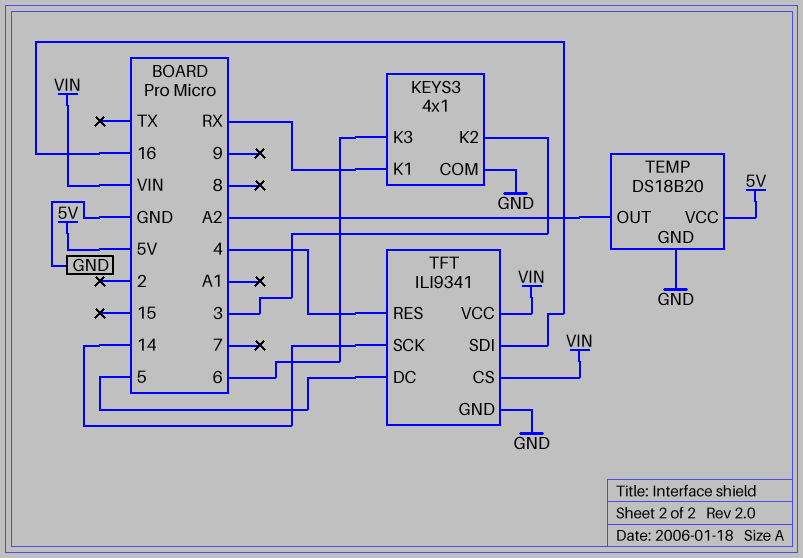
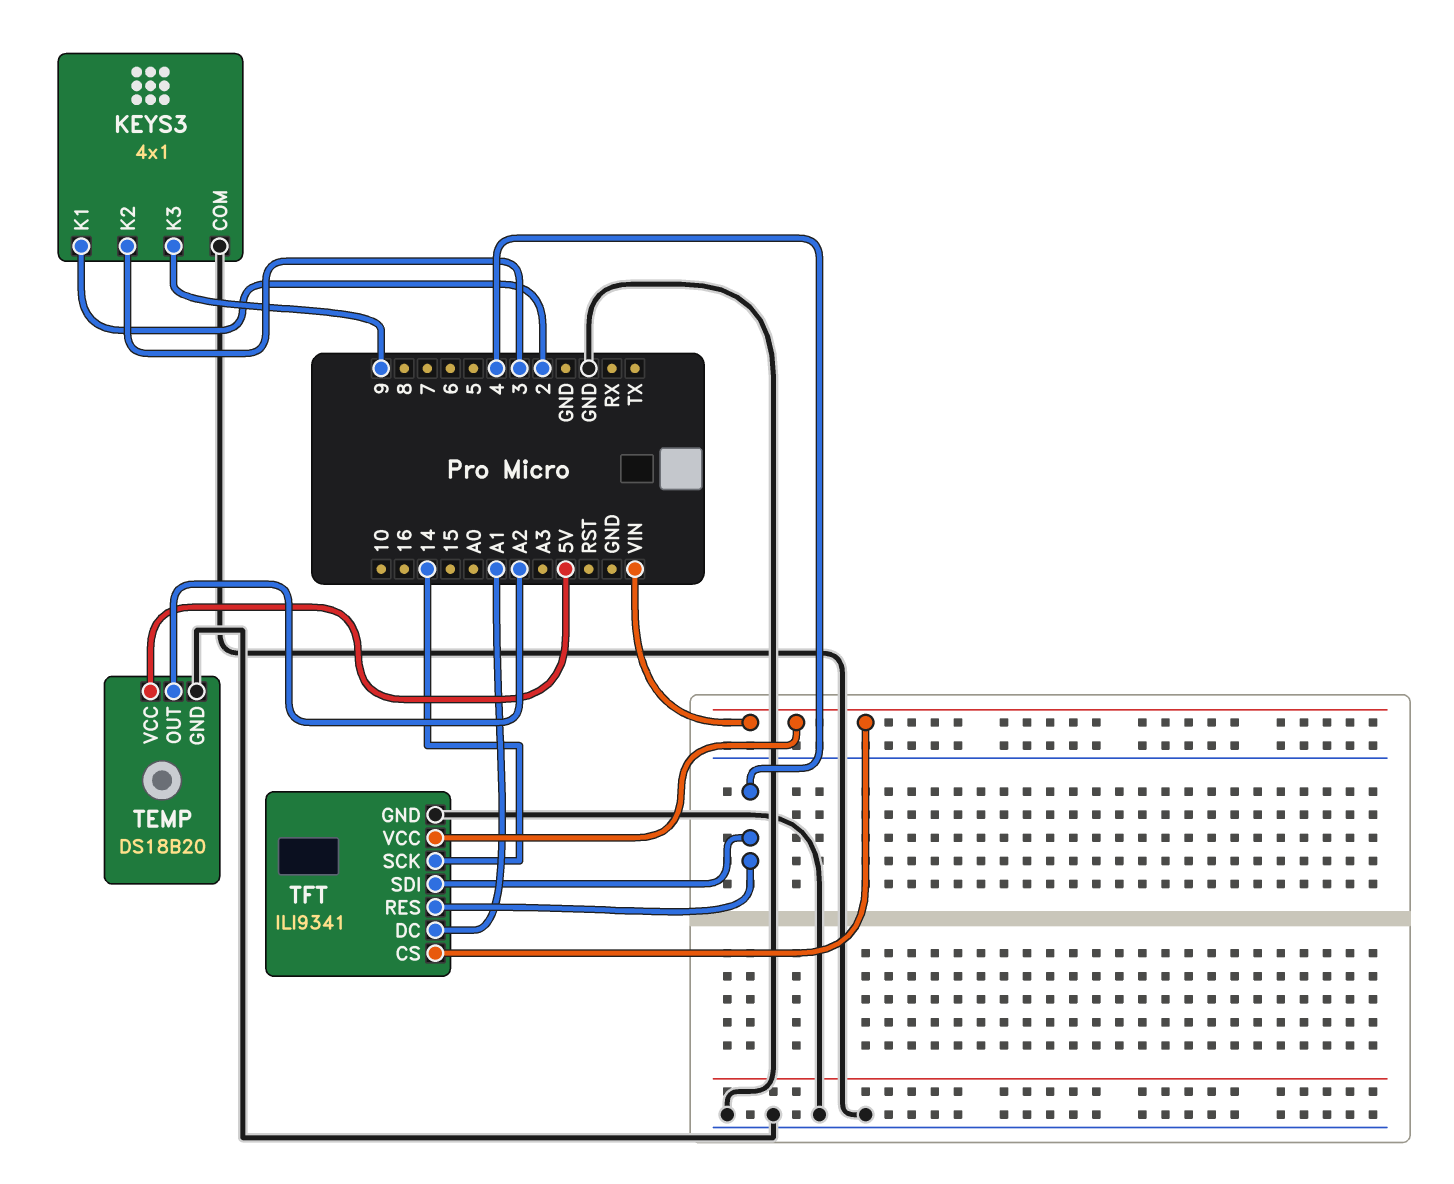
KEYS3 pin K1: RX -> 2
KEYS3 pin K3: 6 -> 9
TFT pin DC: 5 -> A1
TFT pin SDI: 16 -> 4

